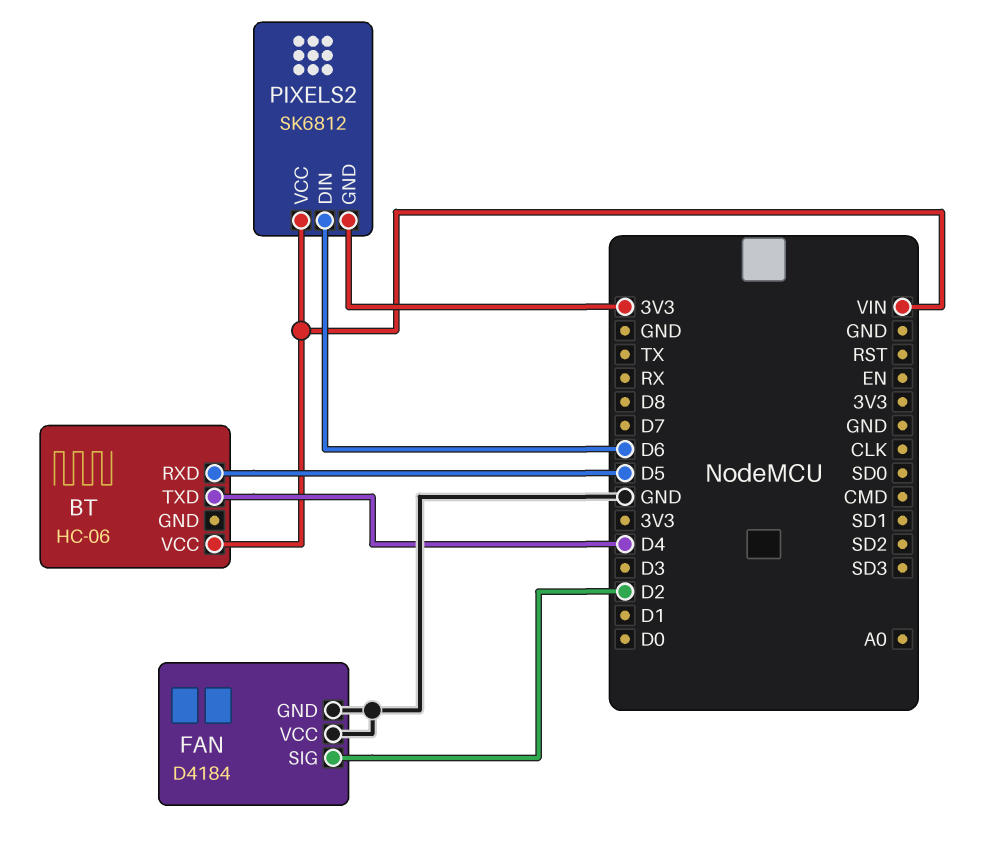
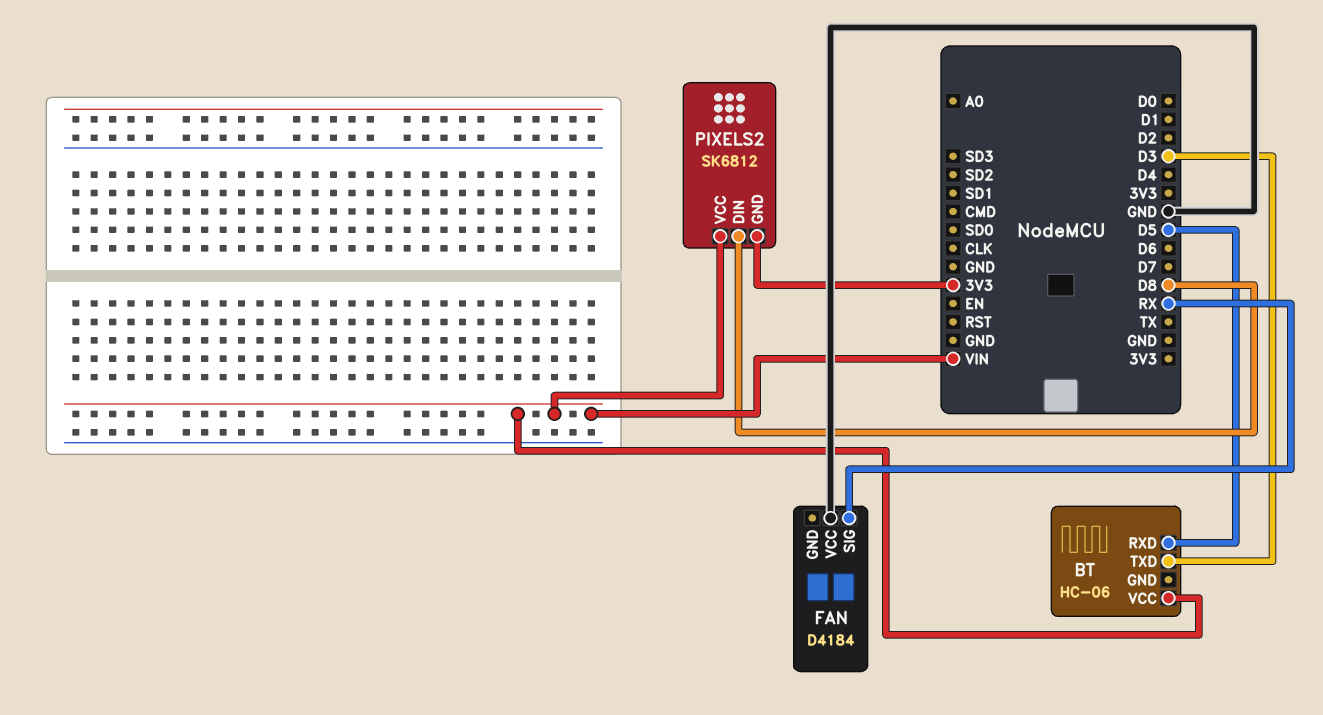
BT pin TXD: D4 -> D3
FAN pin GND: GND -> none
FAN pin SIG: D2 -> RX
PIXELS2 pin DIN: D6 -> D8

